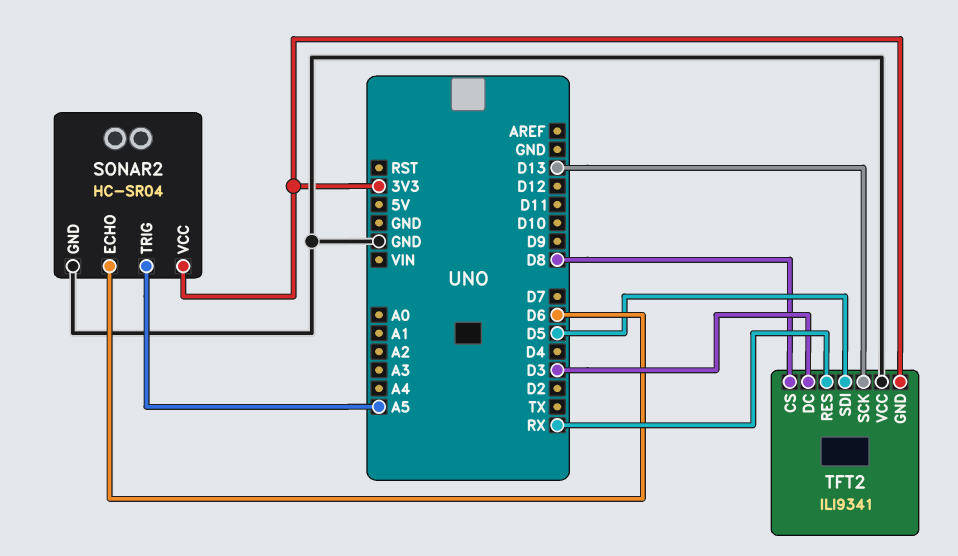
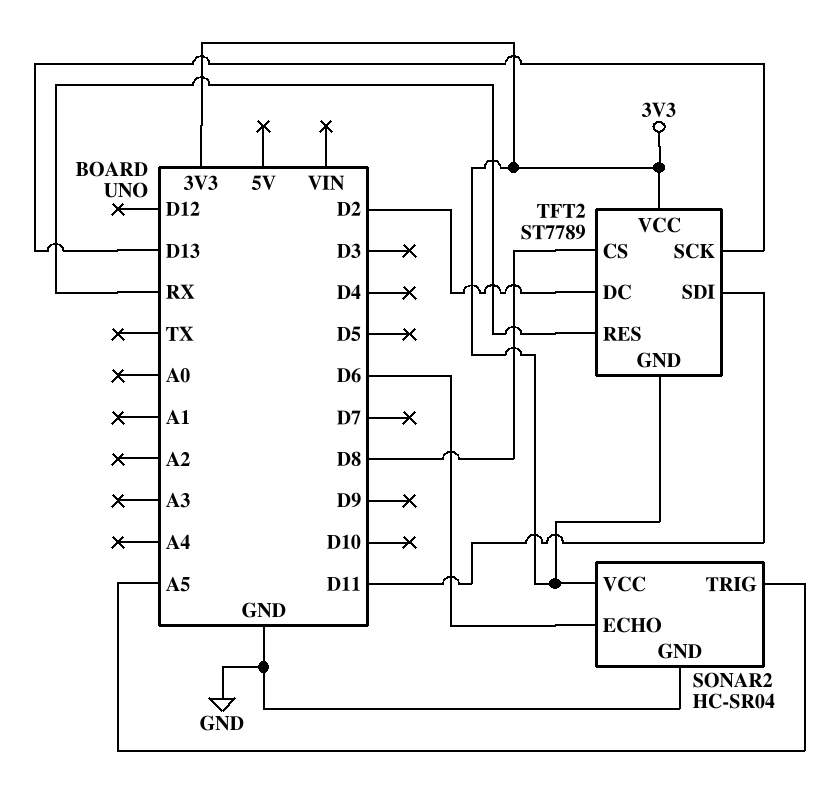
TFT2: ILI9341 -> ST7789
TFT2 pin DC: D3 -> D2
TFT2 pin SDI: D5 -> D11
TFT2 pin VCC: GND -> 3V3

